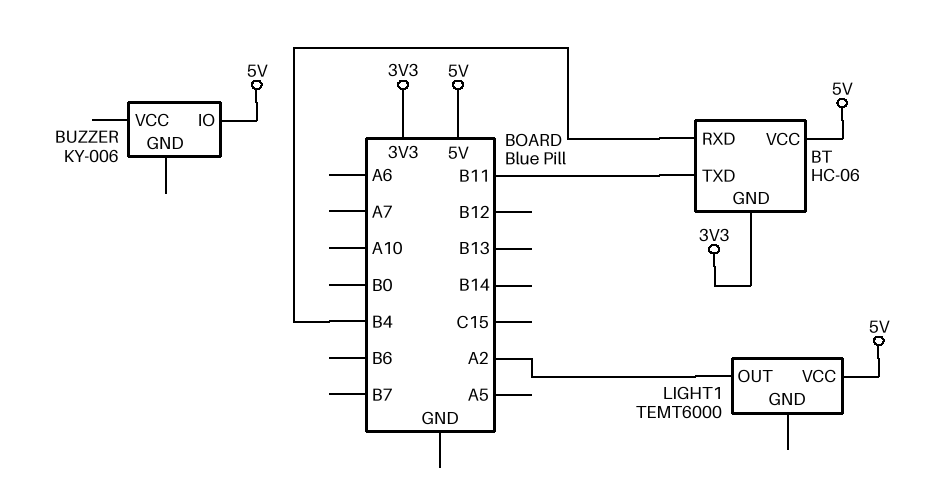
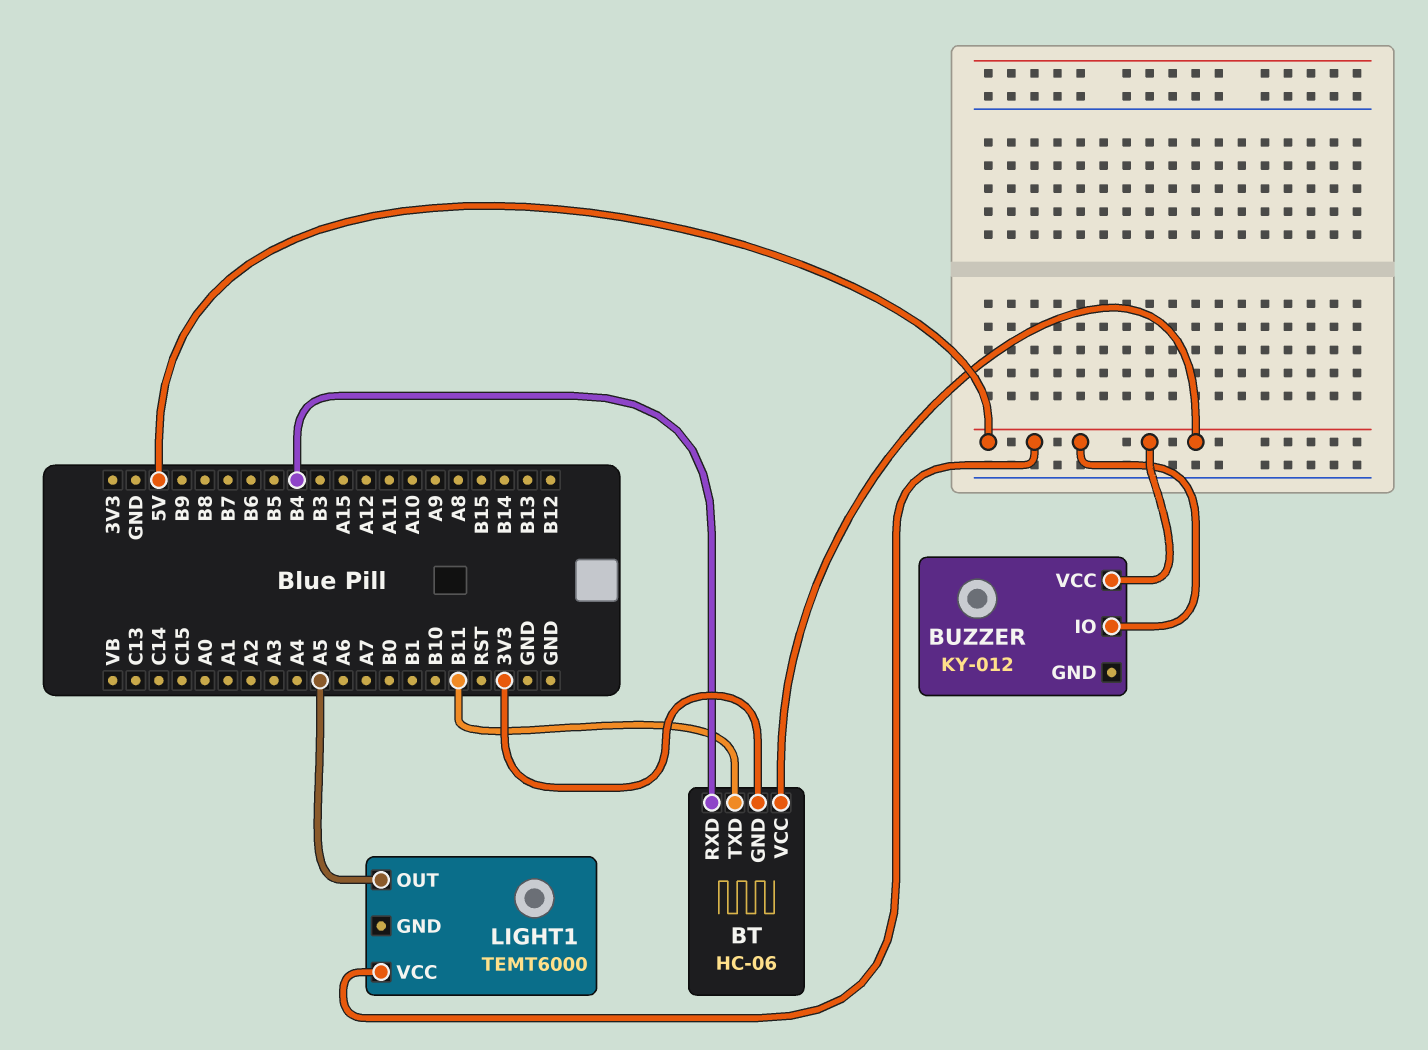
BUZZER: KY-006 -> KY-012
BUZZER pin VCC: none -> 5V
LIGHT1 pin OUT: A2 -> A5

